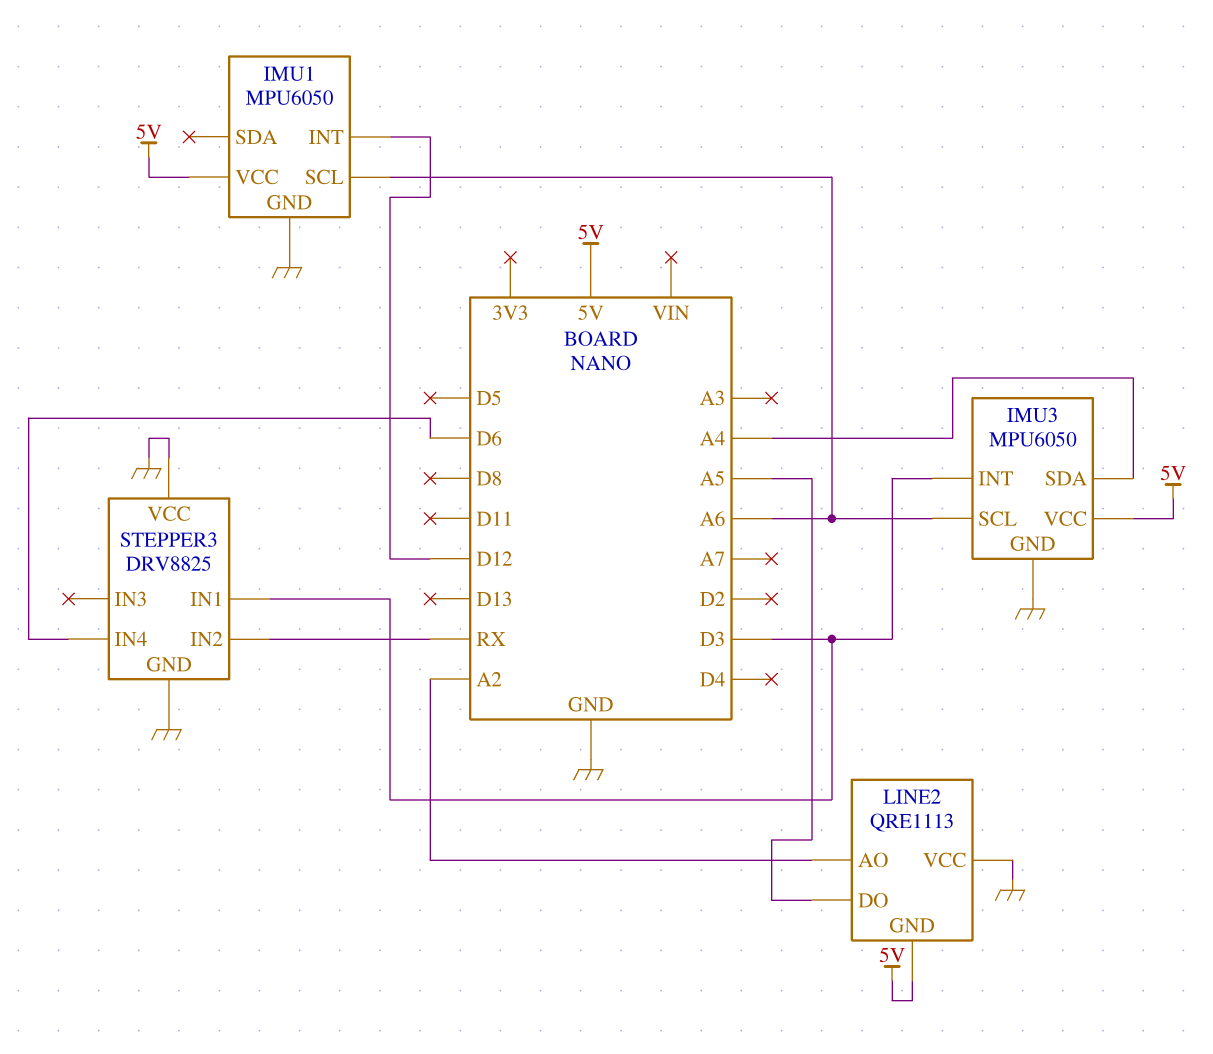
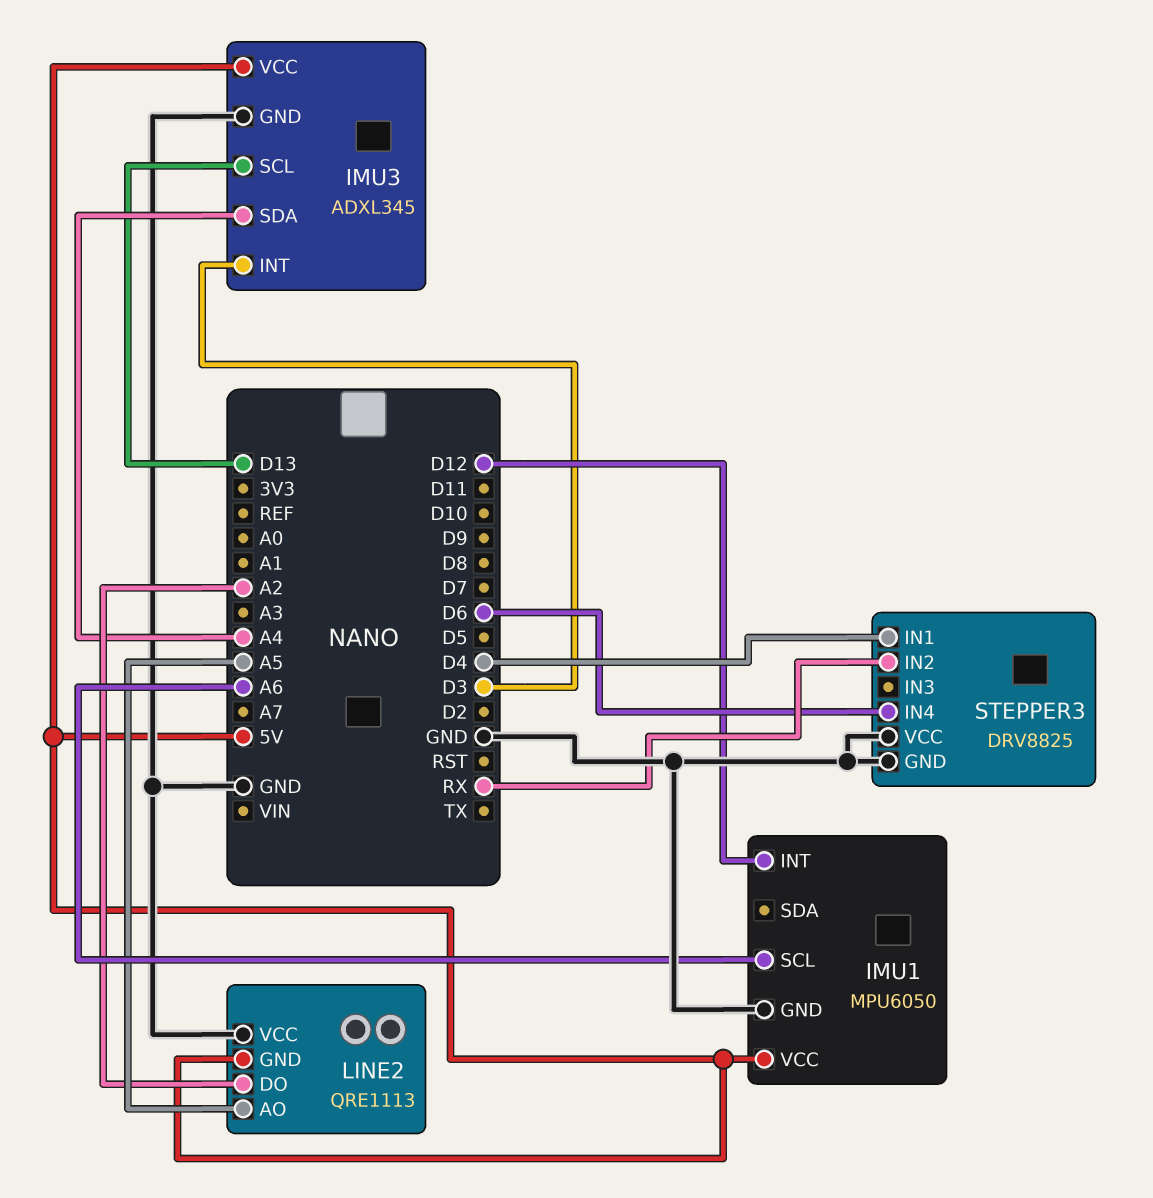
IMU3: MPU6050 -> ADXL345
IMU3 pin SCL: A6 -> D13
LINE2 pin AO: A2 -> A5
LINE2 pin DO: A5 -> A2
STEPPER3 pin IN1: D3 -> D4

